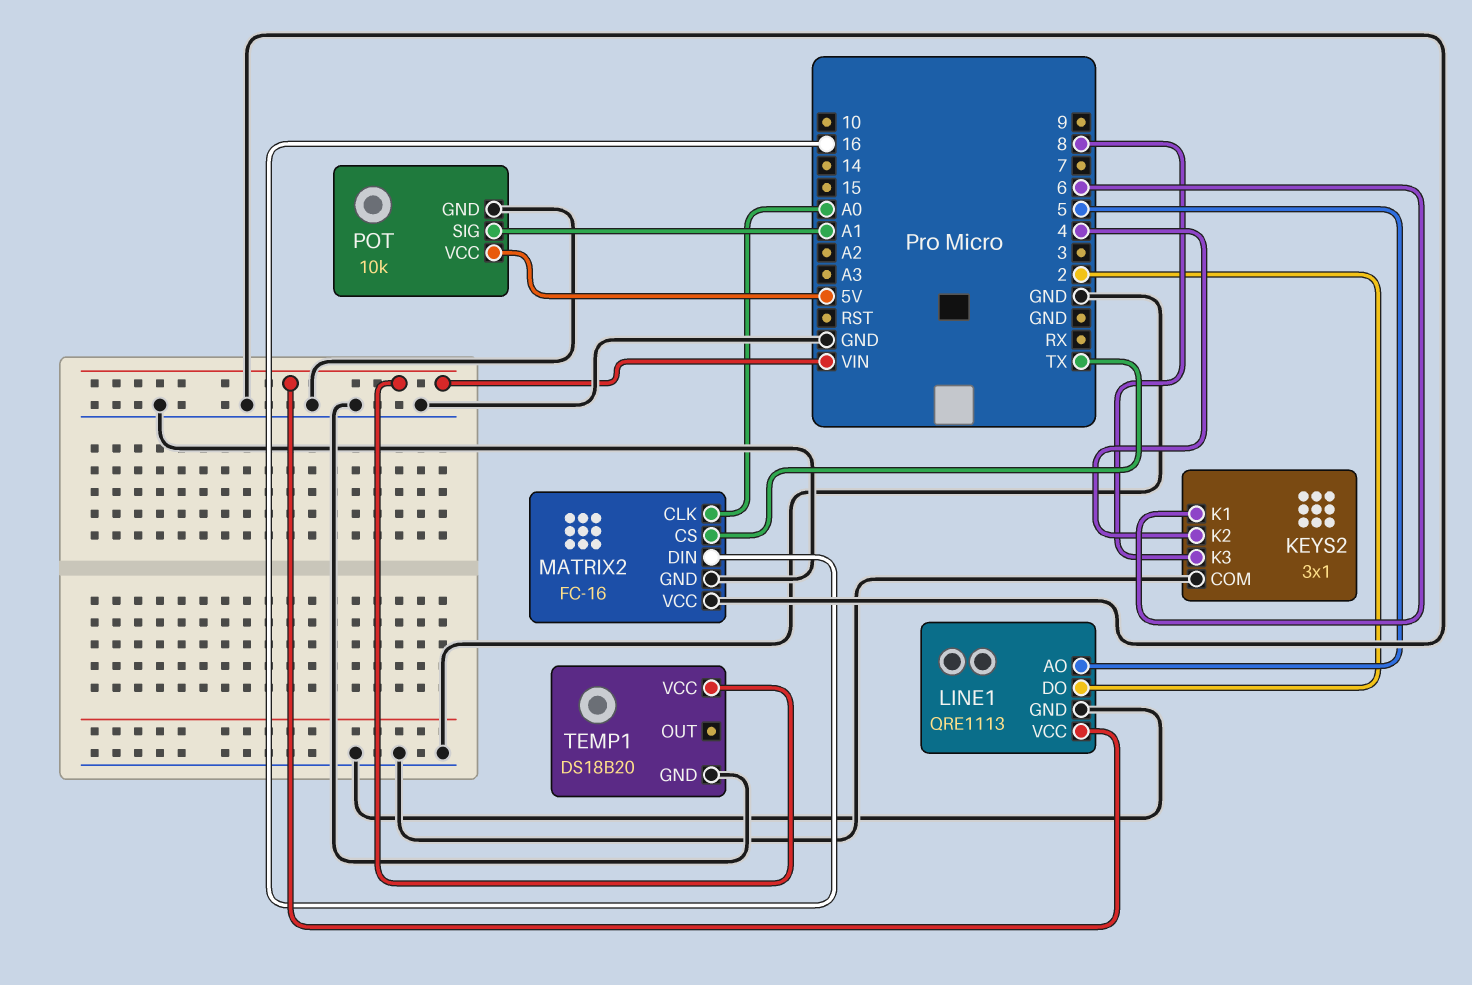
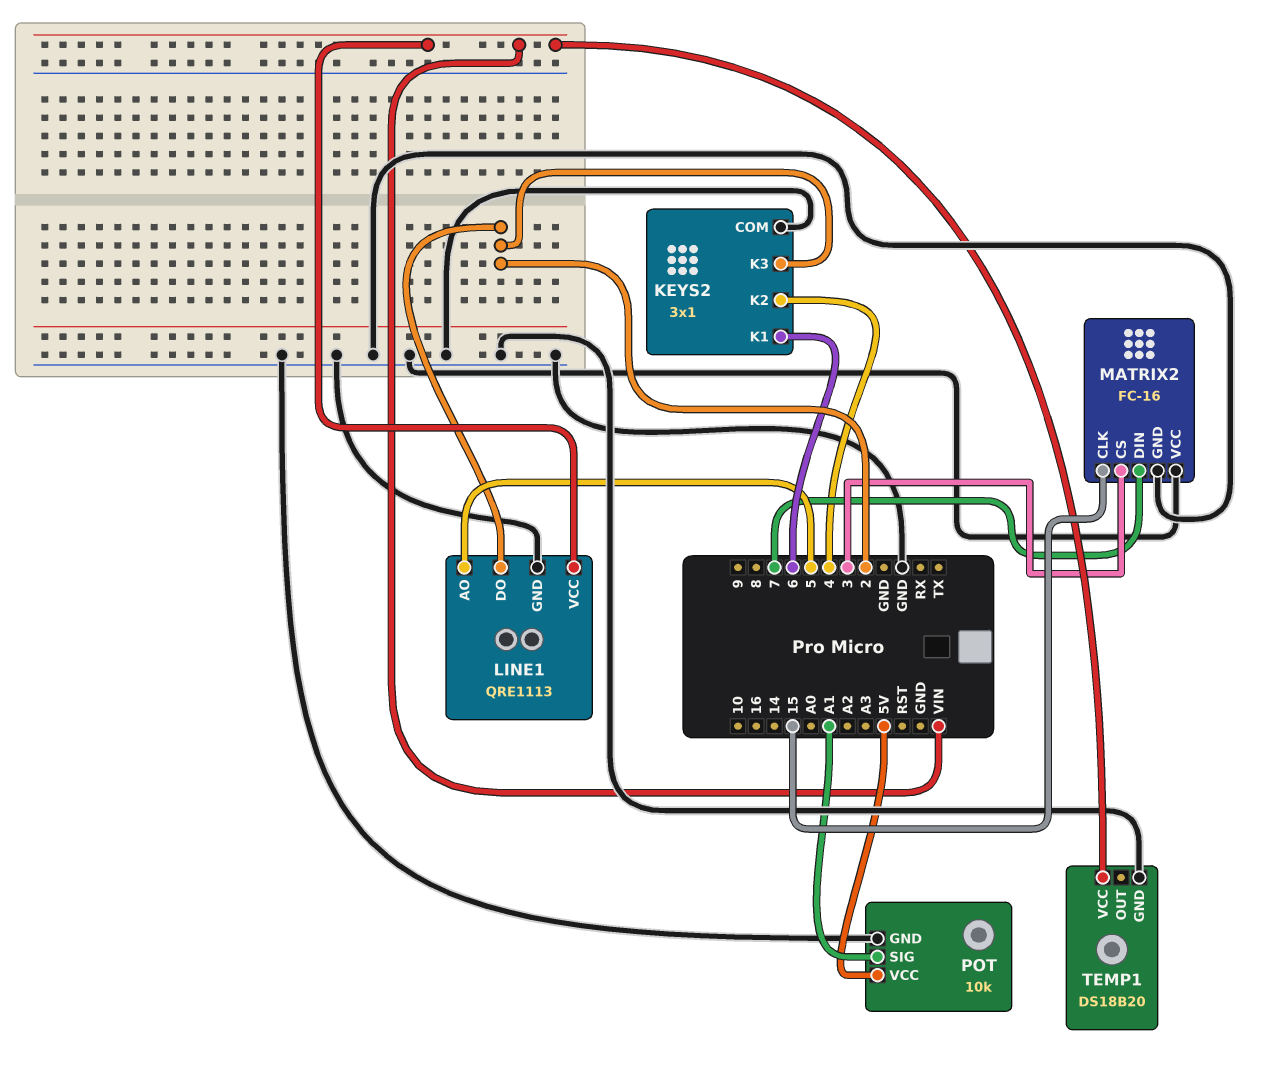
KEYS2 pin K3: 8 -> 2
MATRIX2 pin CLK: A0 -> 15
MATRIX2 pin CS: TX -> 3
MATRIX2 pin DIN: 16 -> 7

